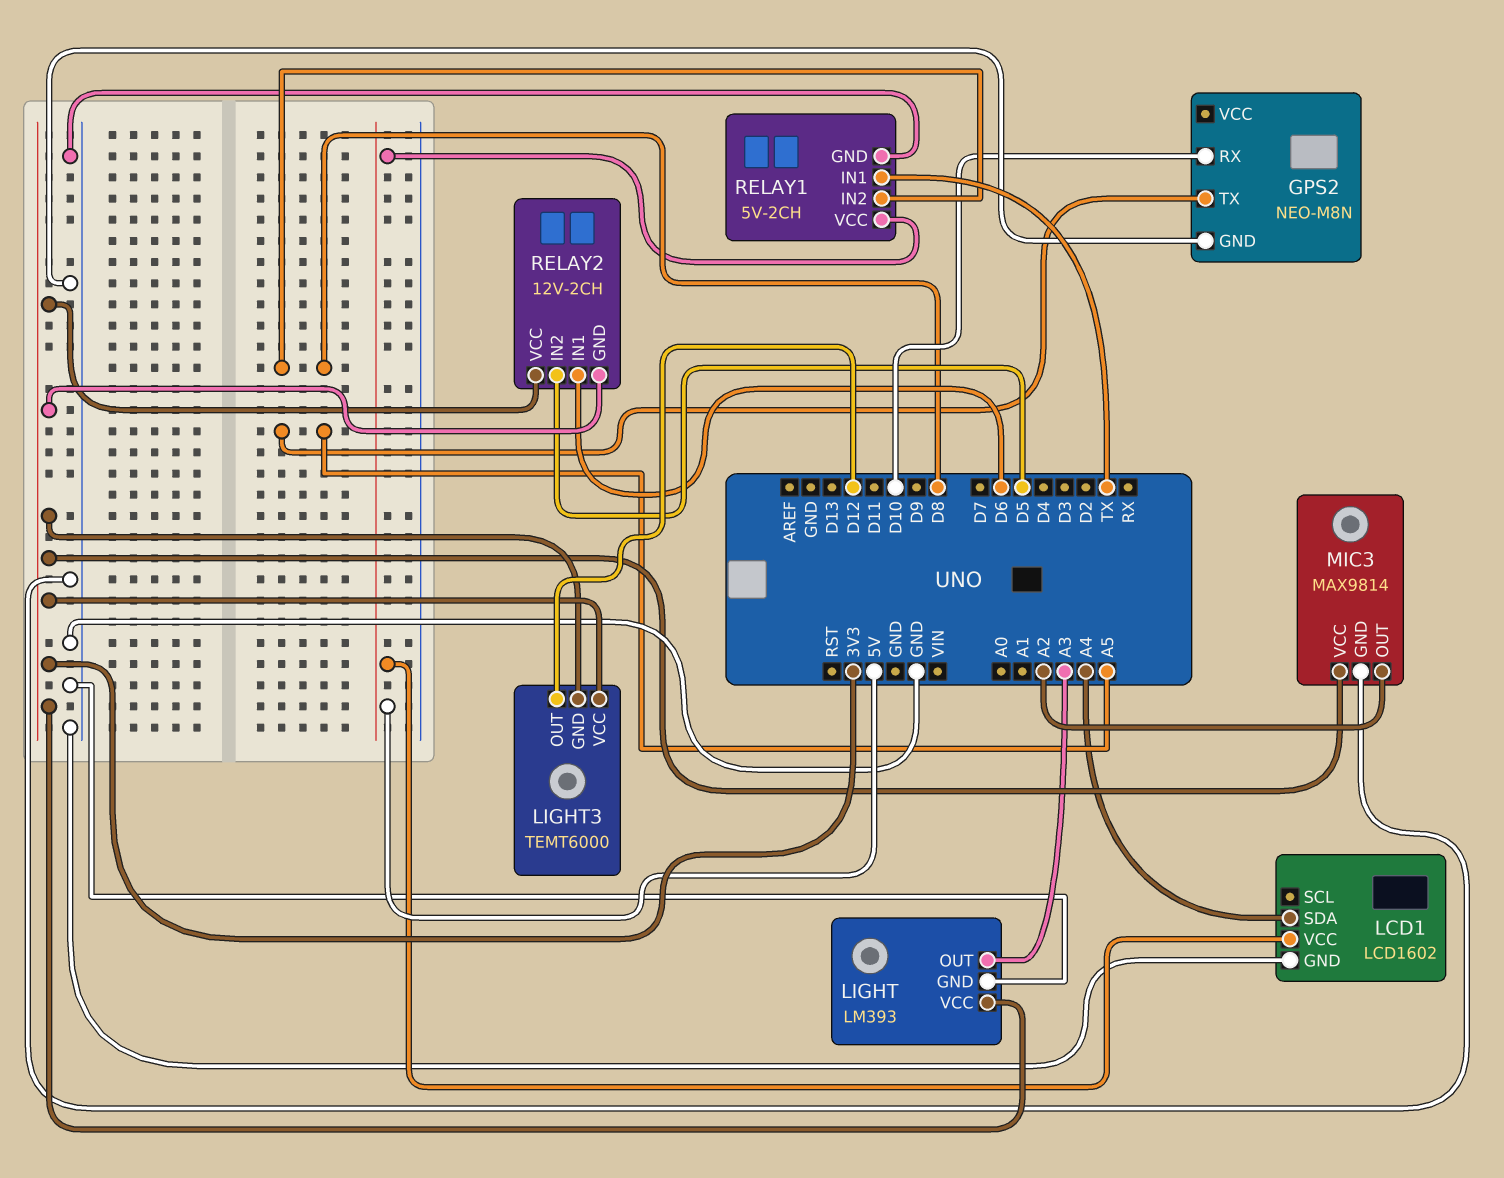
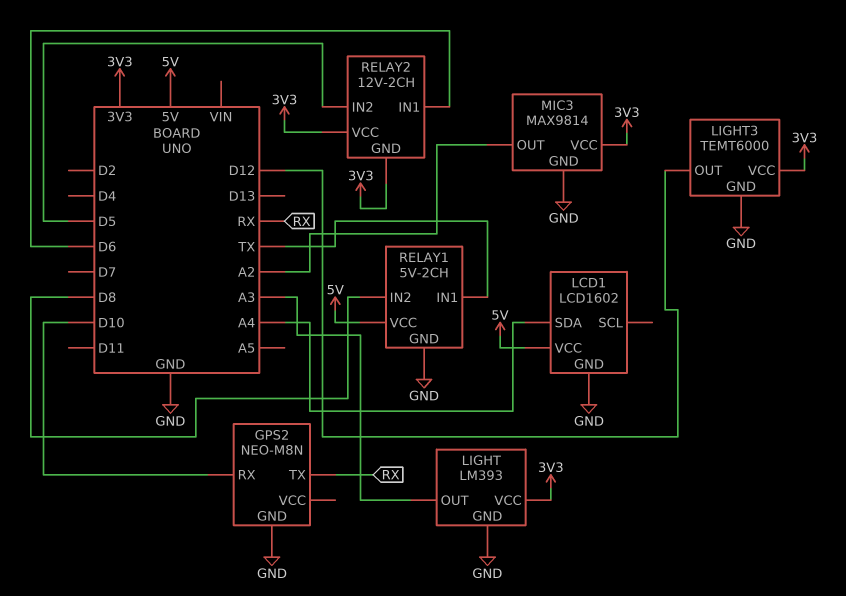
GPS2 pin TX: A5 -> RX
LIGHT3 pin GND: 3V3 -> GND

